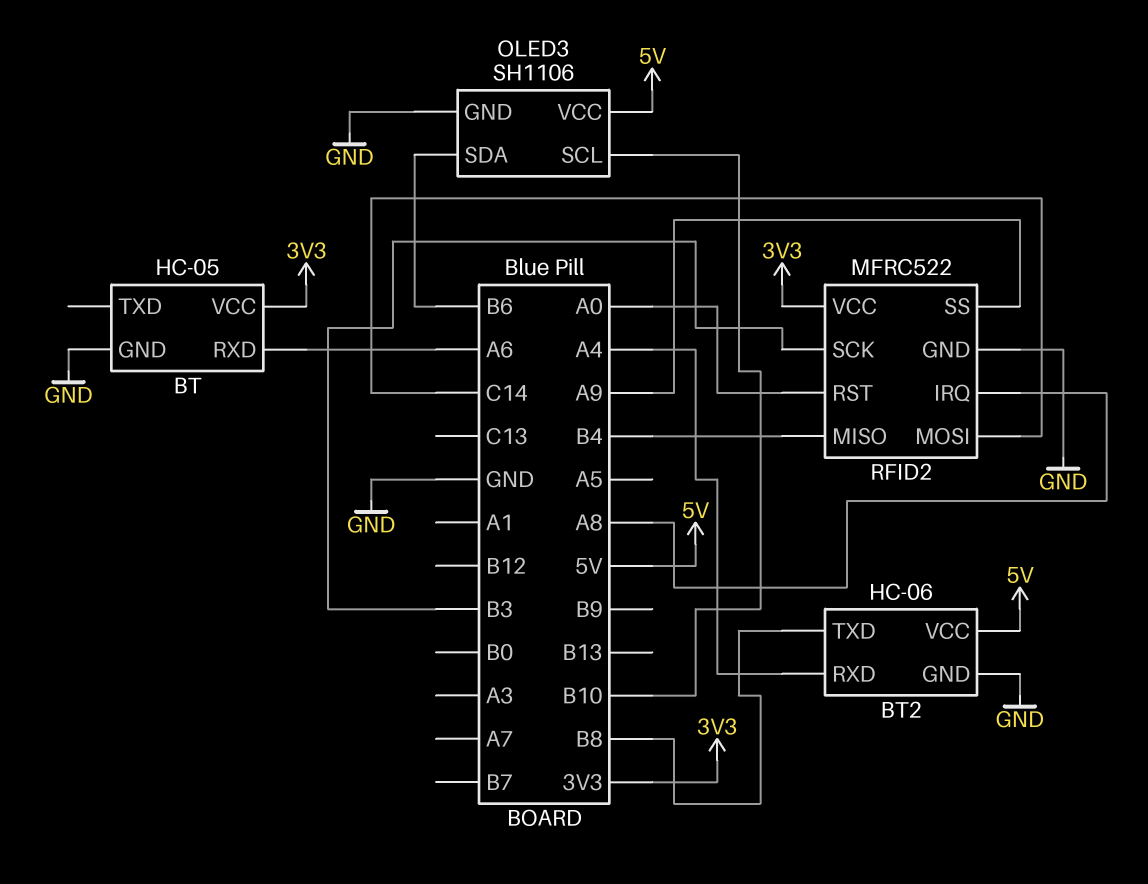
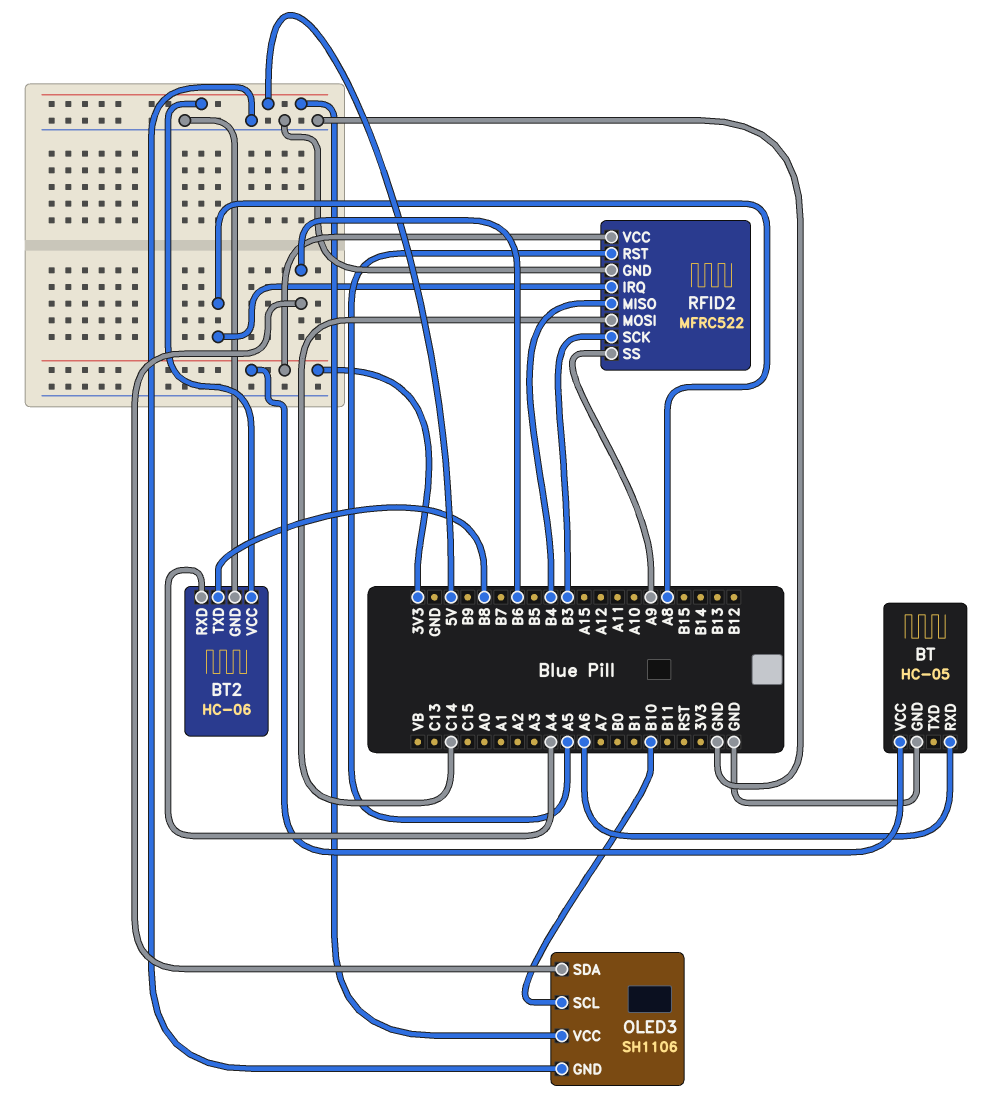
RFID2 pin RST: A0 -> A5

